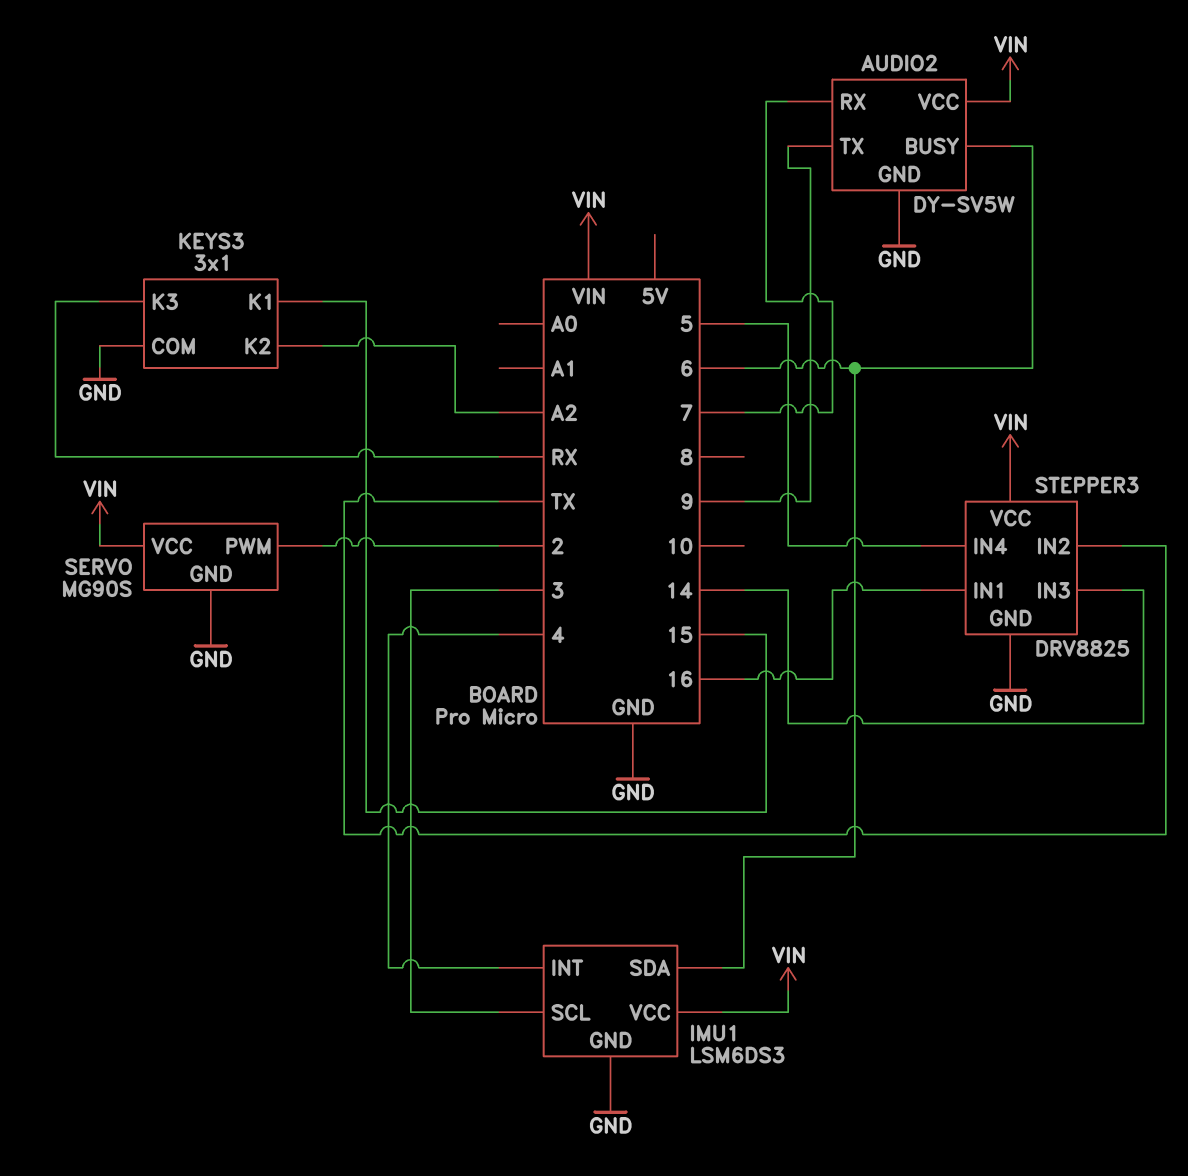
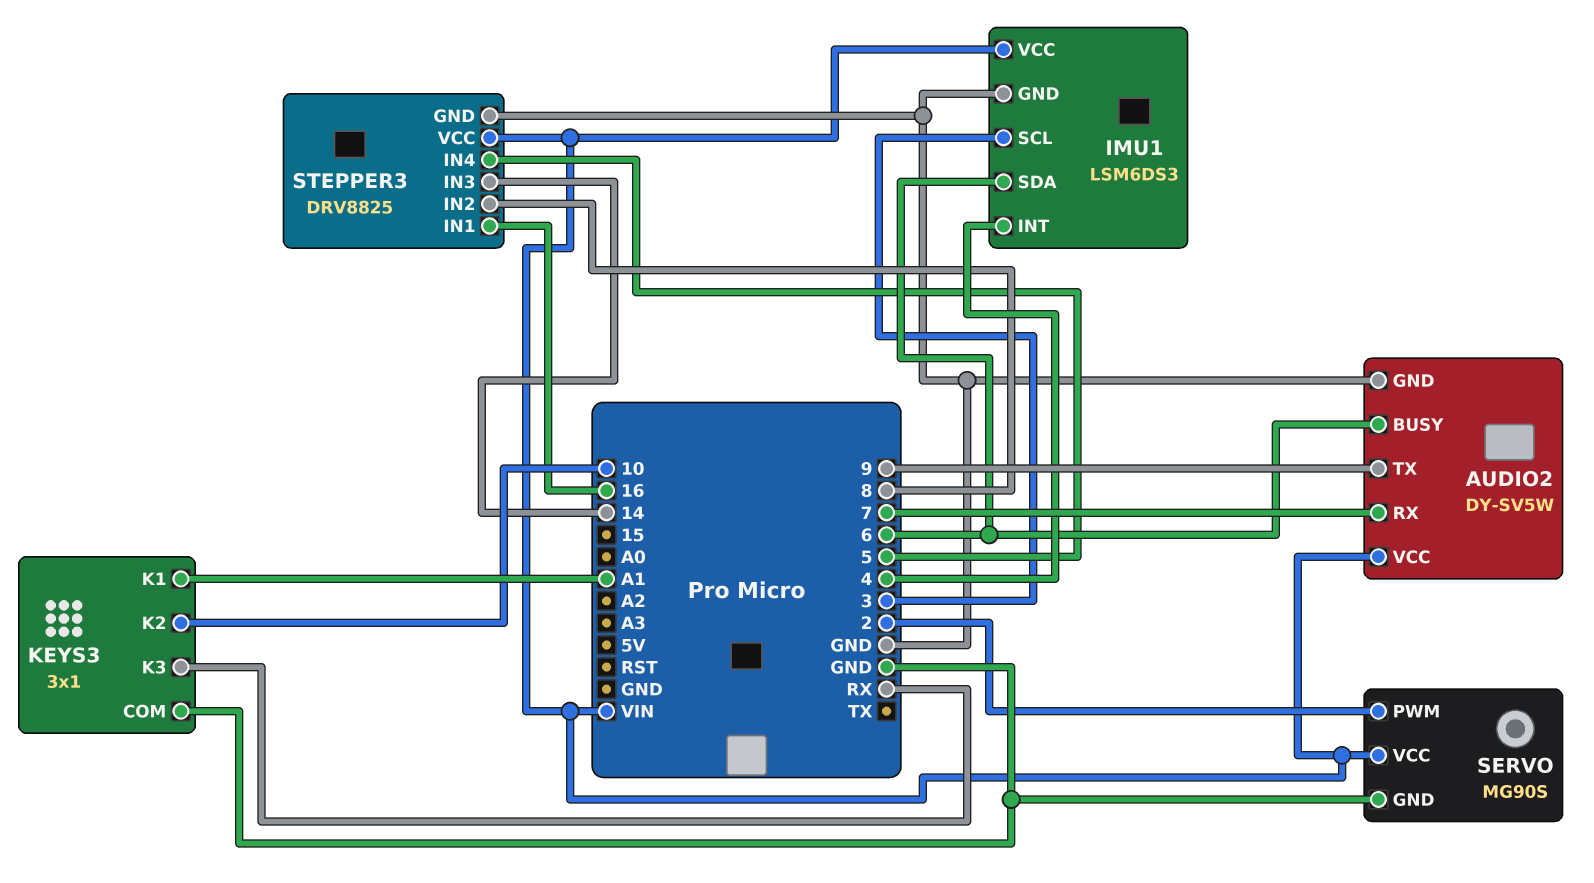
KEYS3 pin K1: 15 -> A1
KEYS3 pin K2: A2 -> 10
STEPPER3 pin IN2: TX -> 8

